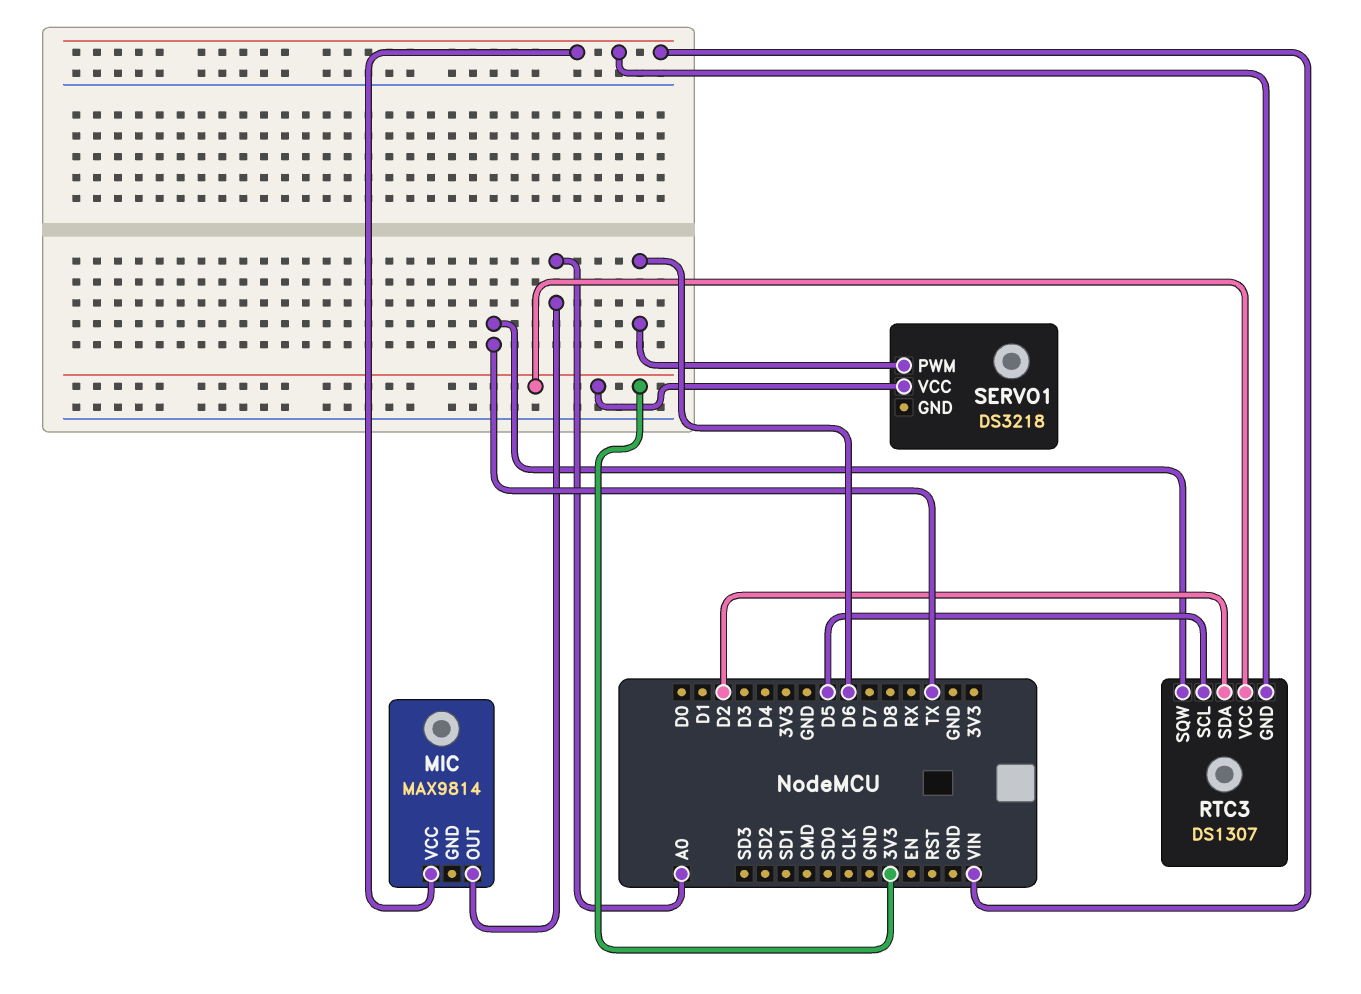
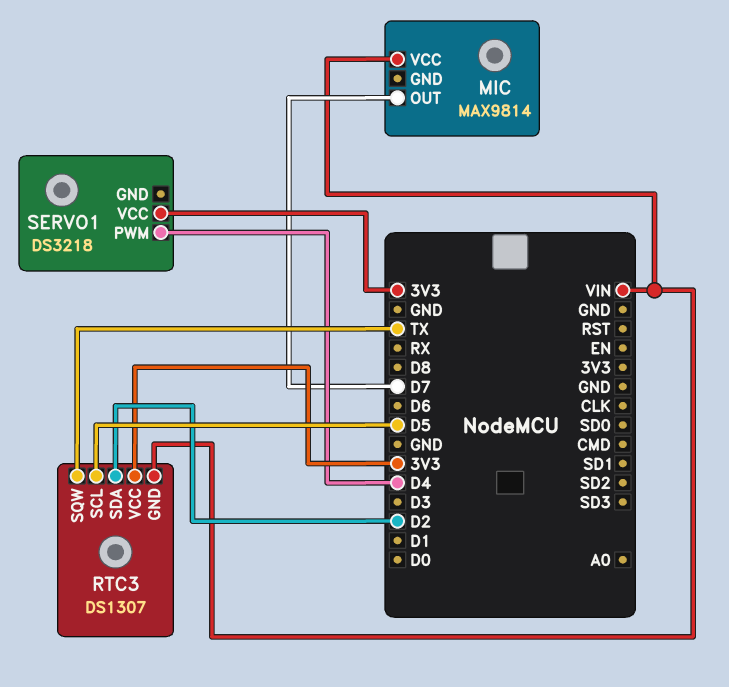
MIC pin OUT: A0 -> D7
SERVO1 pin PWM: D6 -> D4

